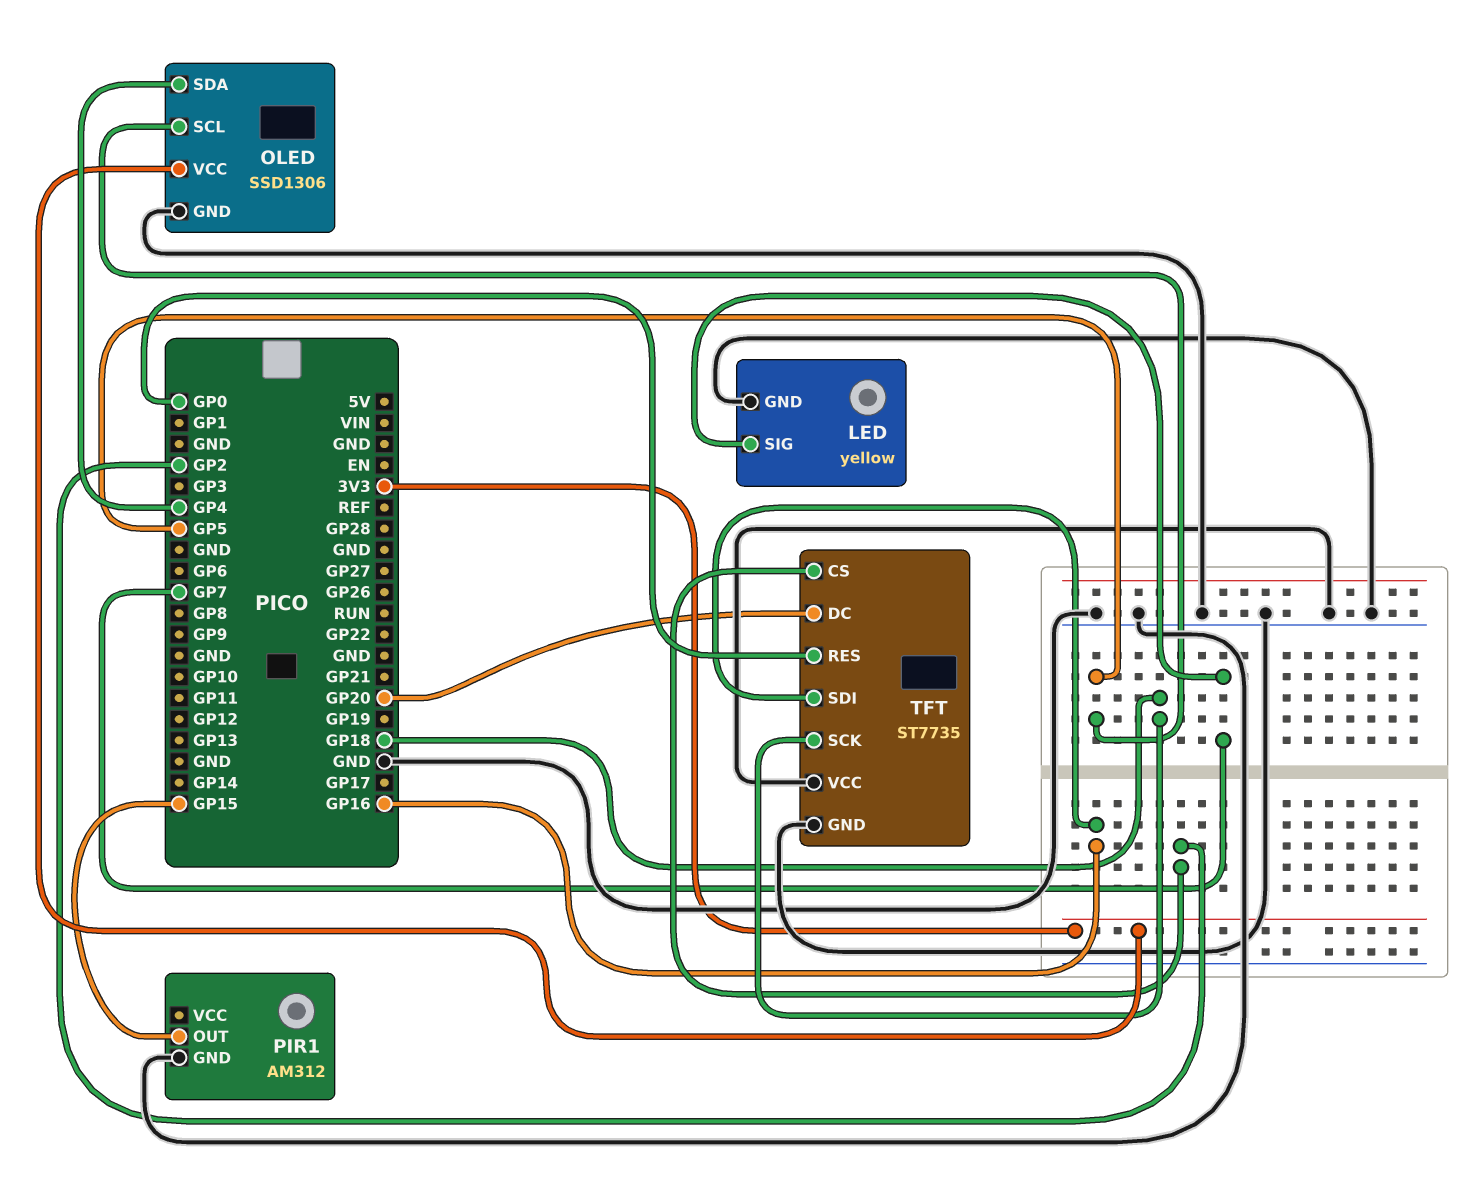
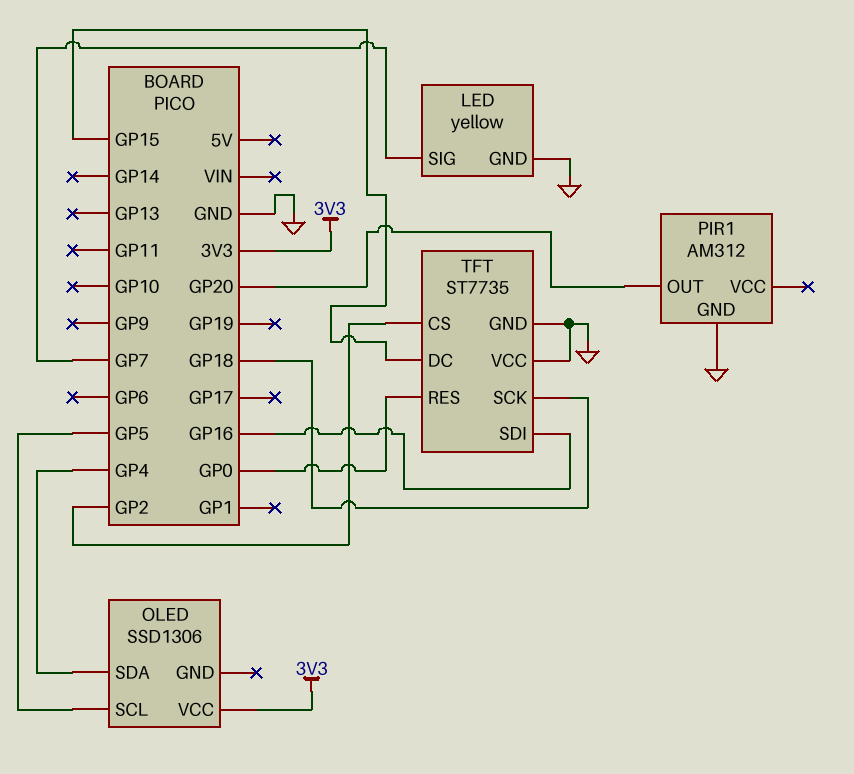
OLED pin GND: GND -> none
PIR1 pin OUT: GP15 -> GP20
TFT pin DC: GP20 -> GP15

